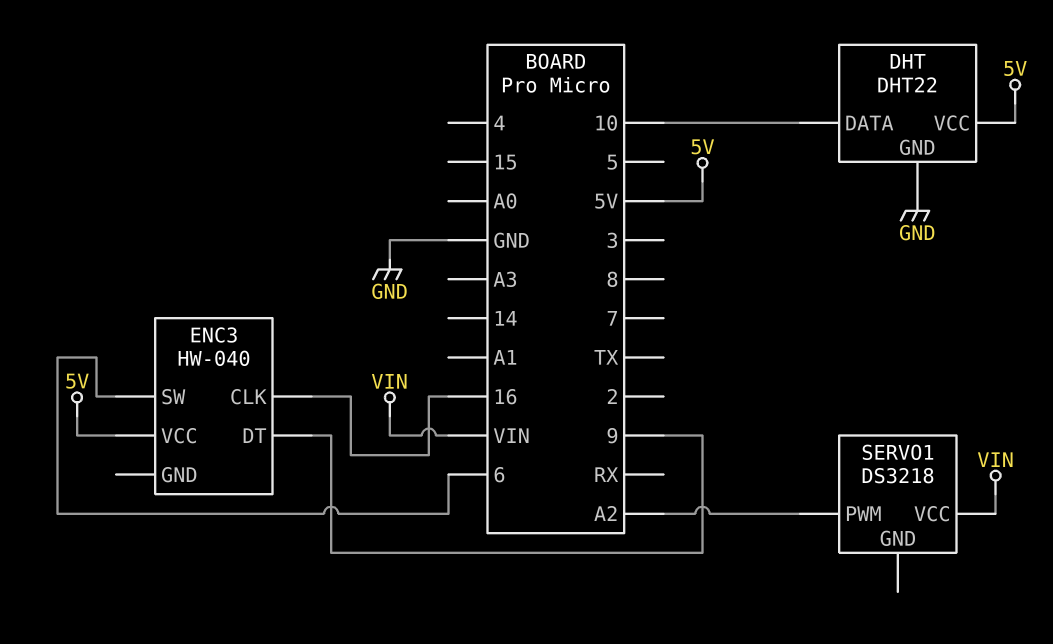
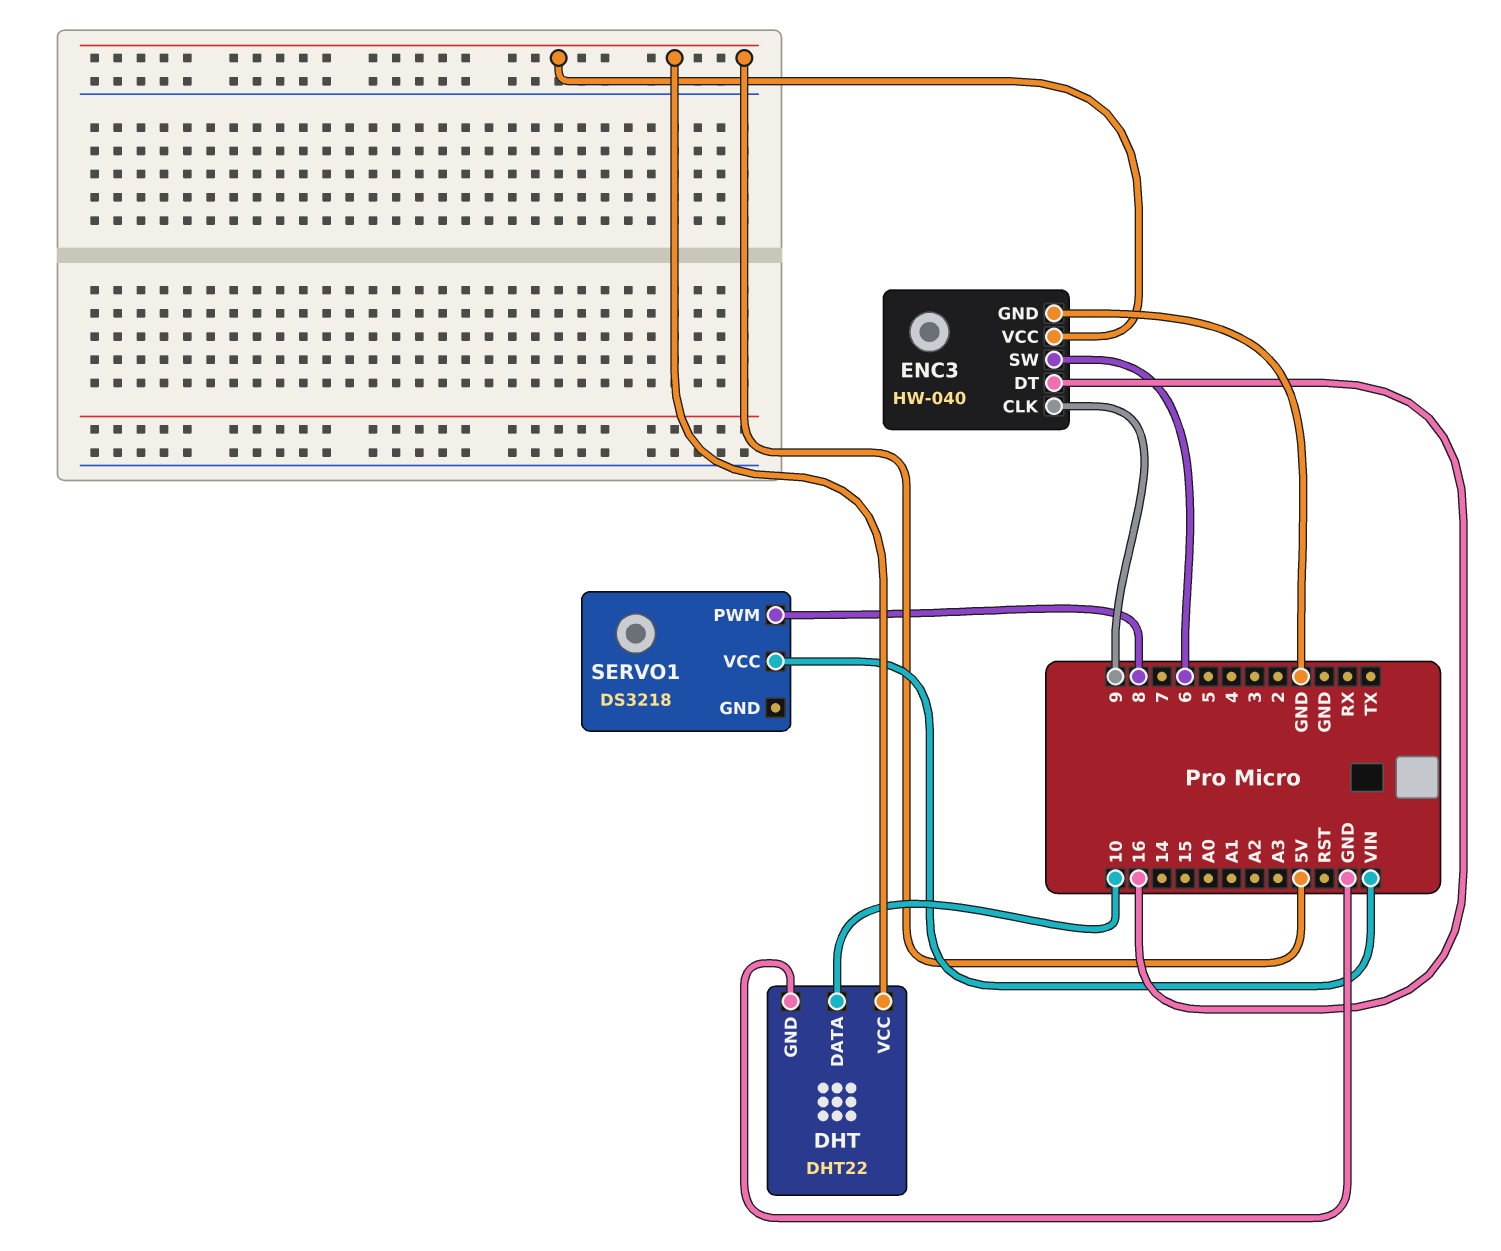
ENC3 pin CLK: 16 -> 9
ENC3 pin DT: 9 -> 16
ENC3 pin GND: none -> GND
SERVO1 pin PWM: A2 -> 8

